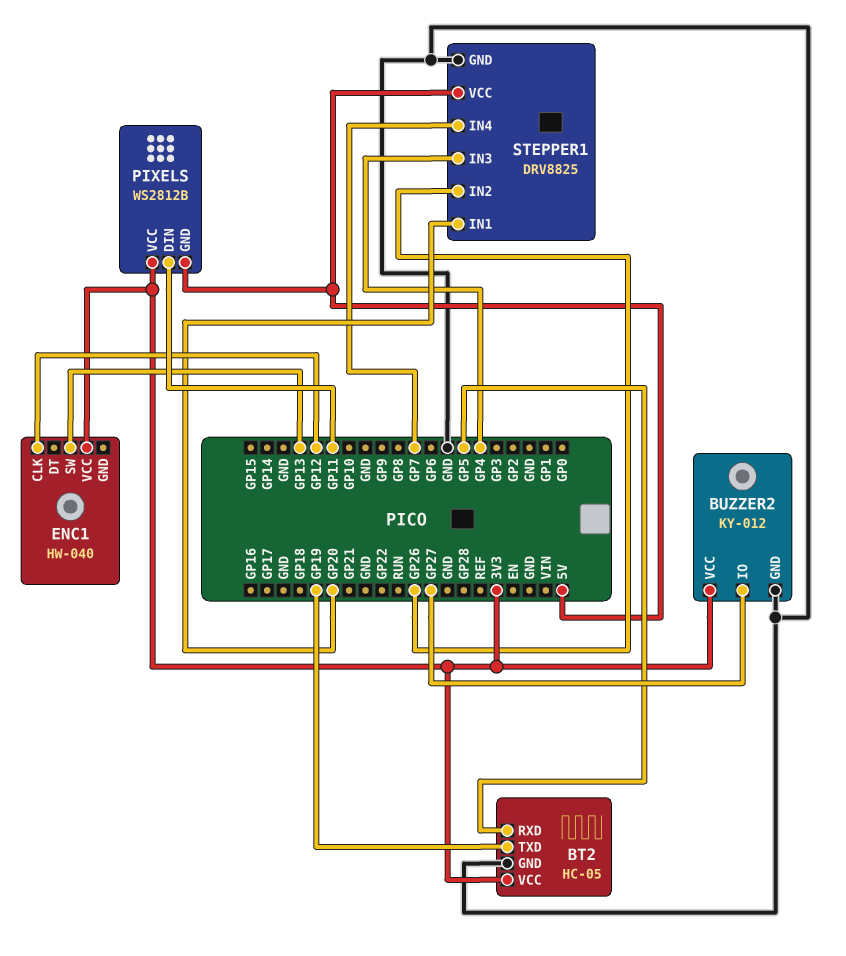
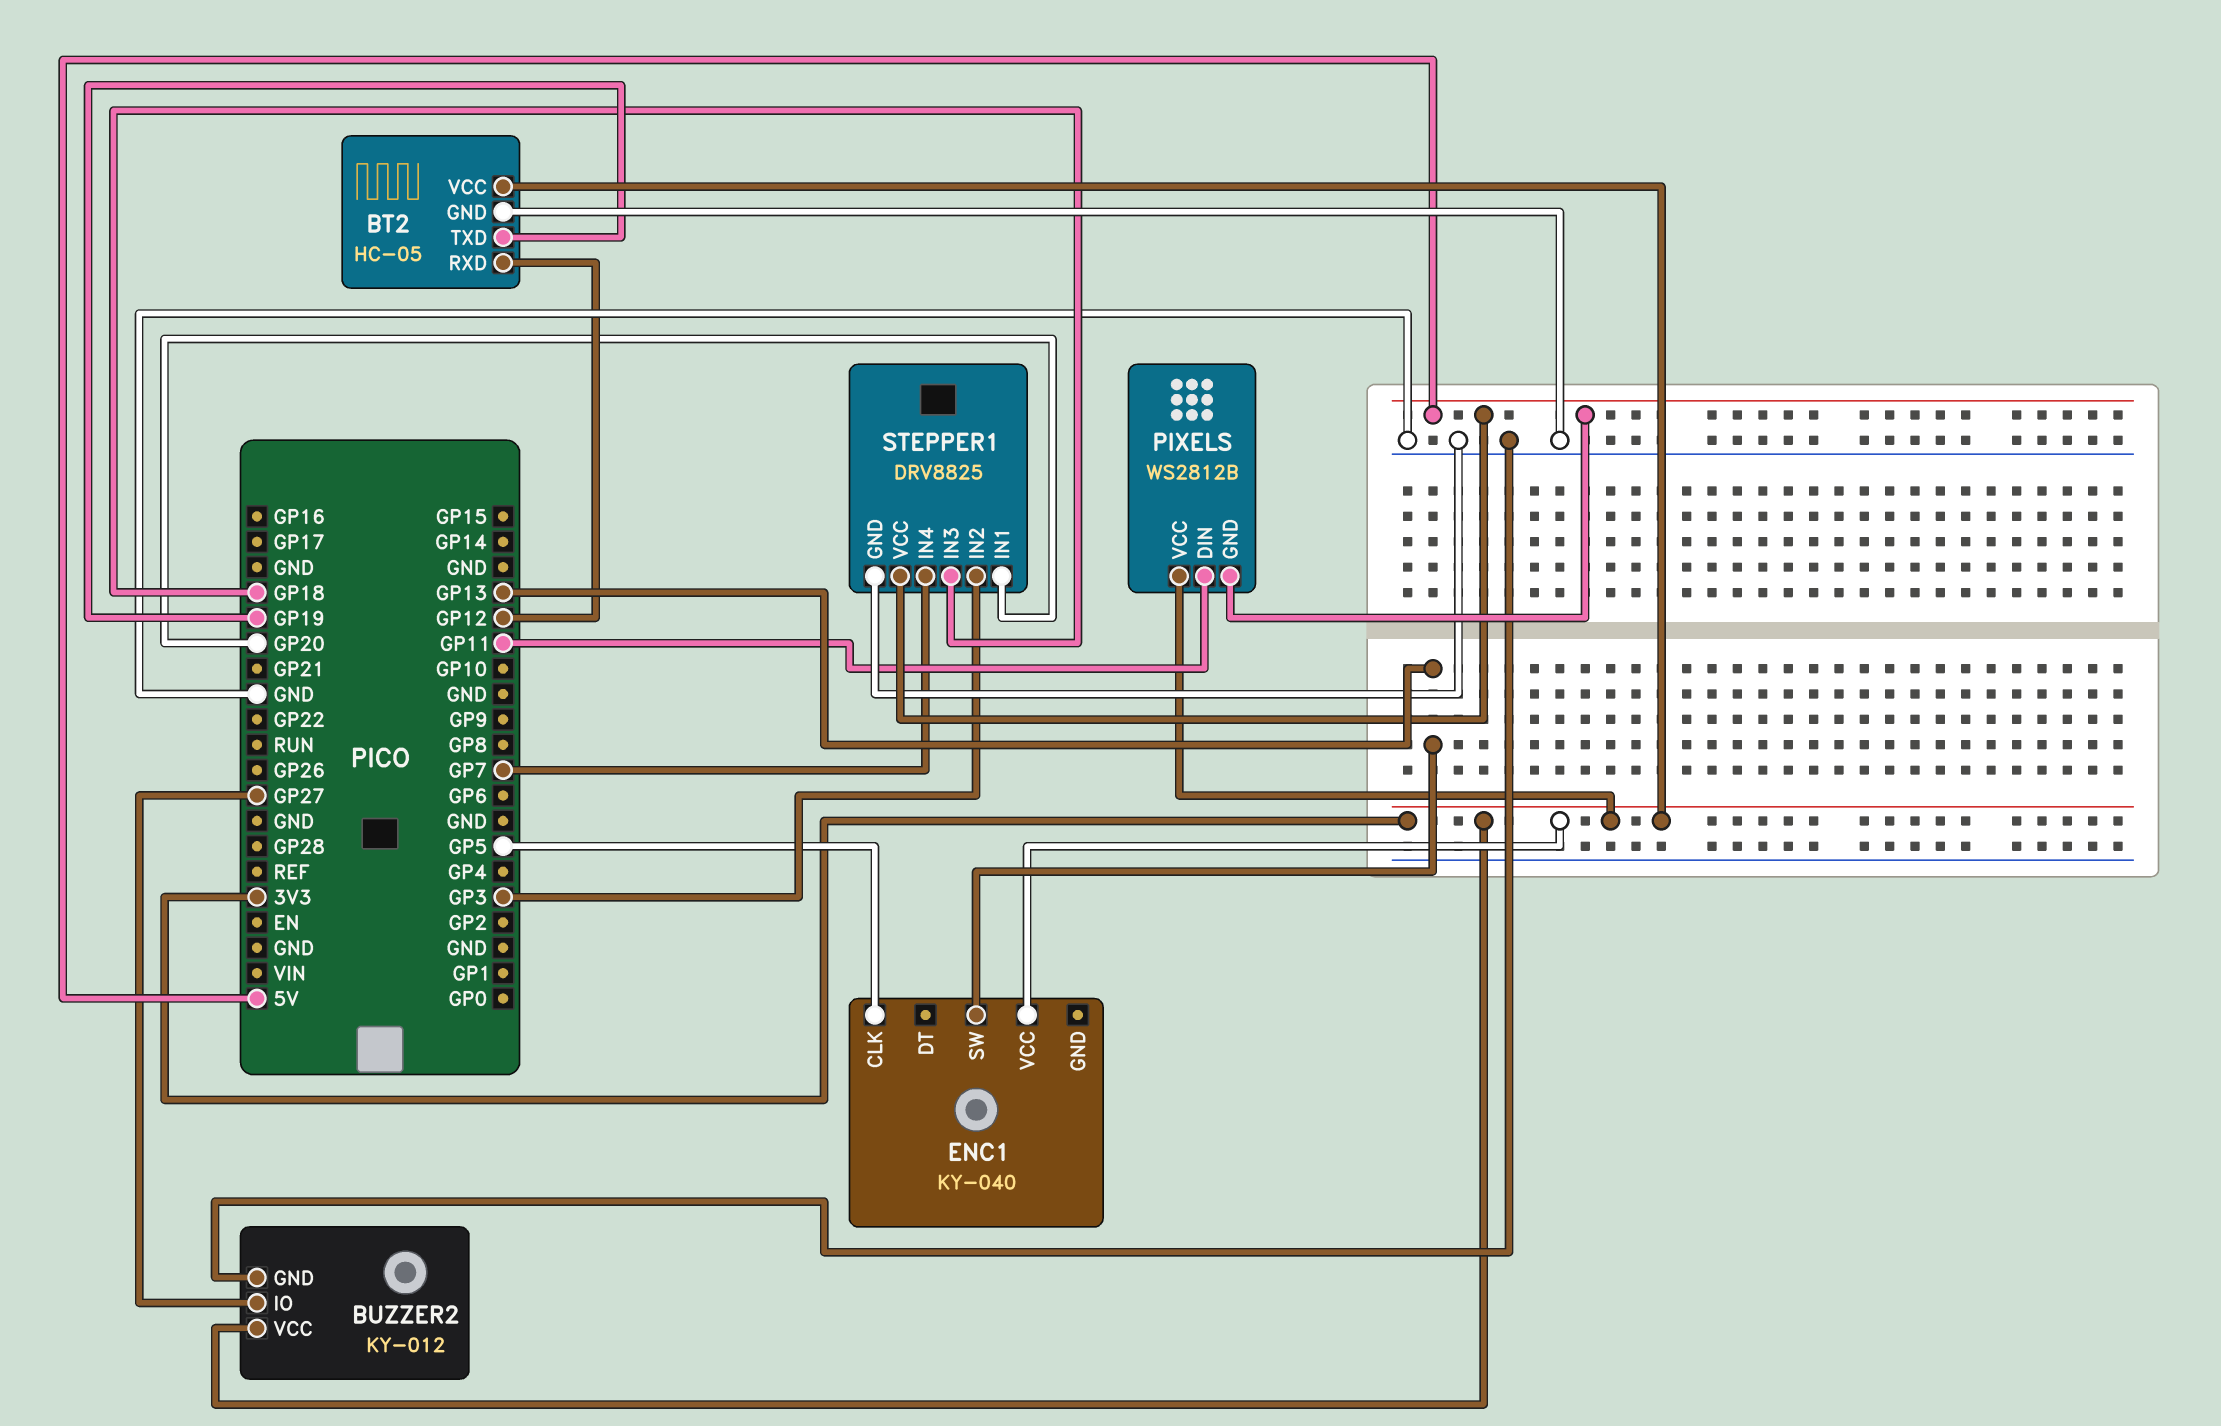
BT2 pin RXD: GP5 -> GP12
ENC1: HW-040 -> KY-040
ENC1 pin CLK: GP12 -> GP5
STEPPER1 pin IN2: GP26 -> GP3
STEPPER1 pin IN3: GP4 -> GP18

